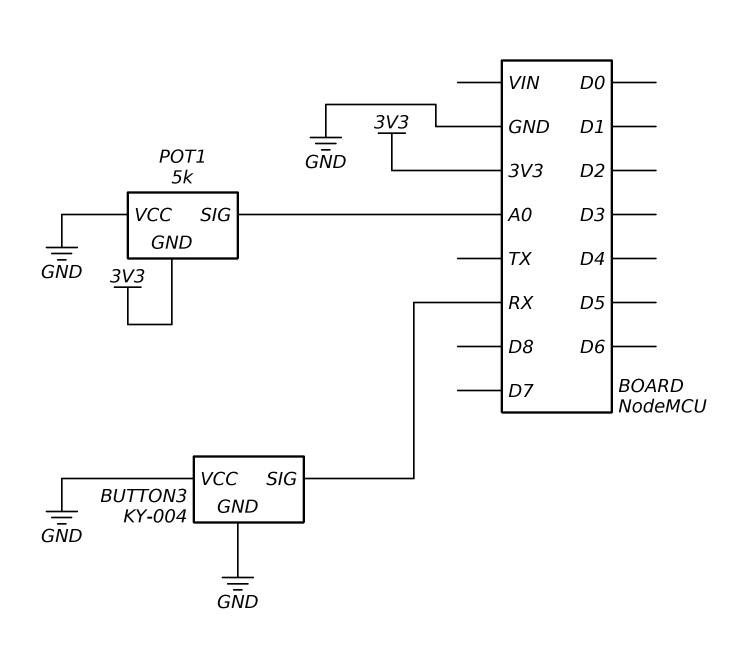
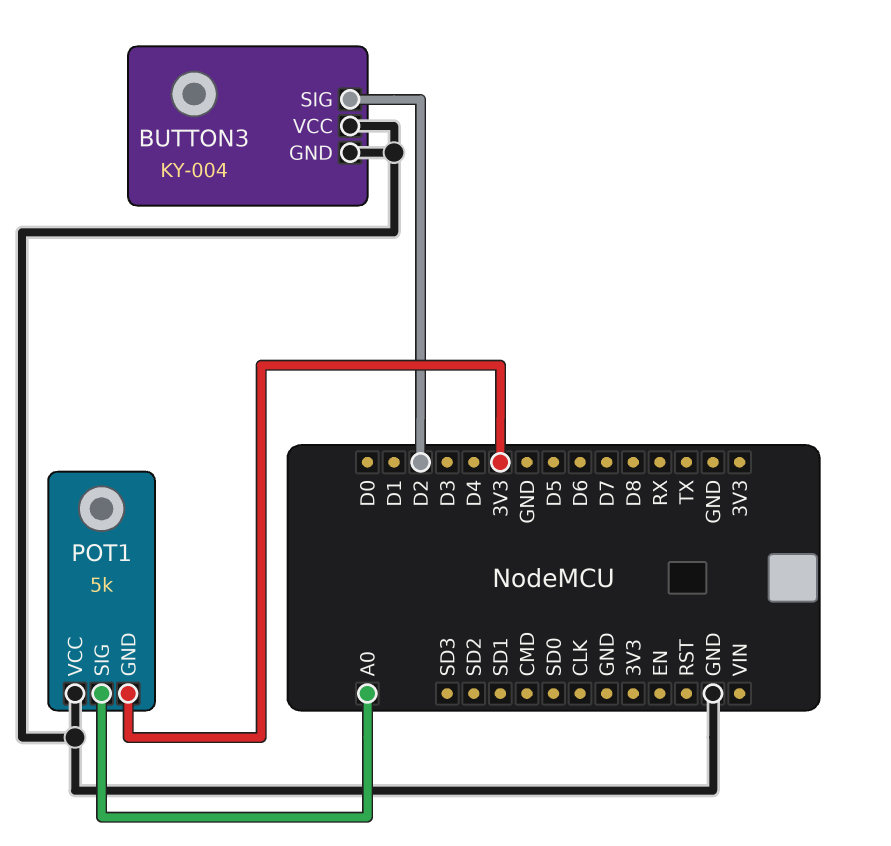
BUTTON3 pin SIG: RX -> D2

